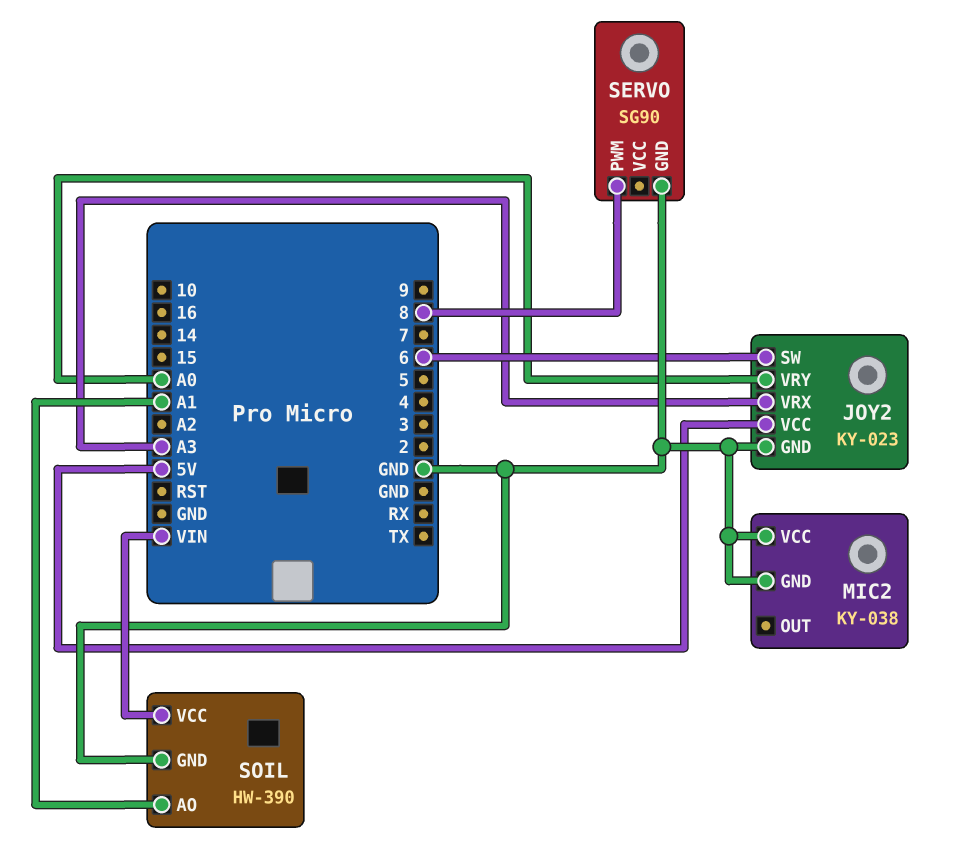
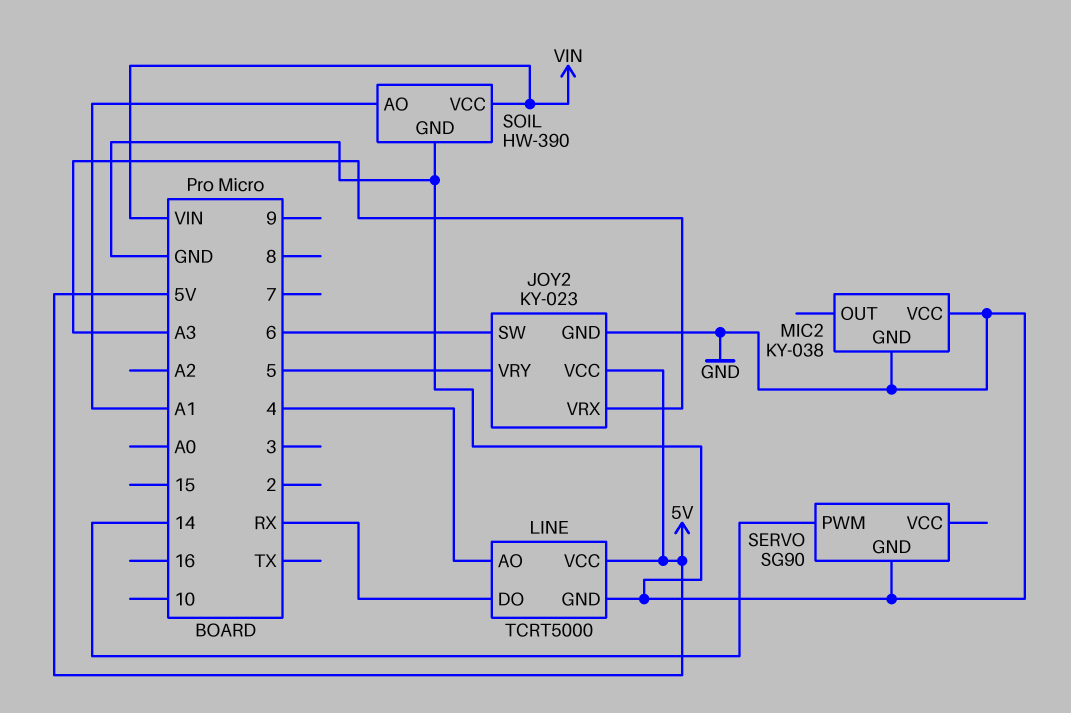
JOY2 pin VRY: A0 -> 5
LINE: none -> TCRT5000
LINE pin AO: none -> 4
LINE pin DO: none -> RX
LINE pin GND: none -> GND
LINE pin VCC: none -> 5V
SERVO pin PWM: 8 -> 14

